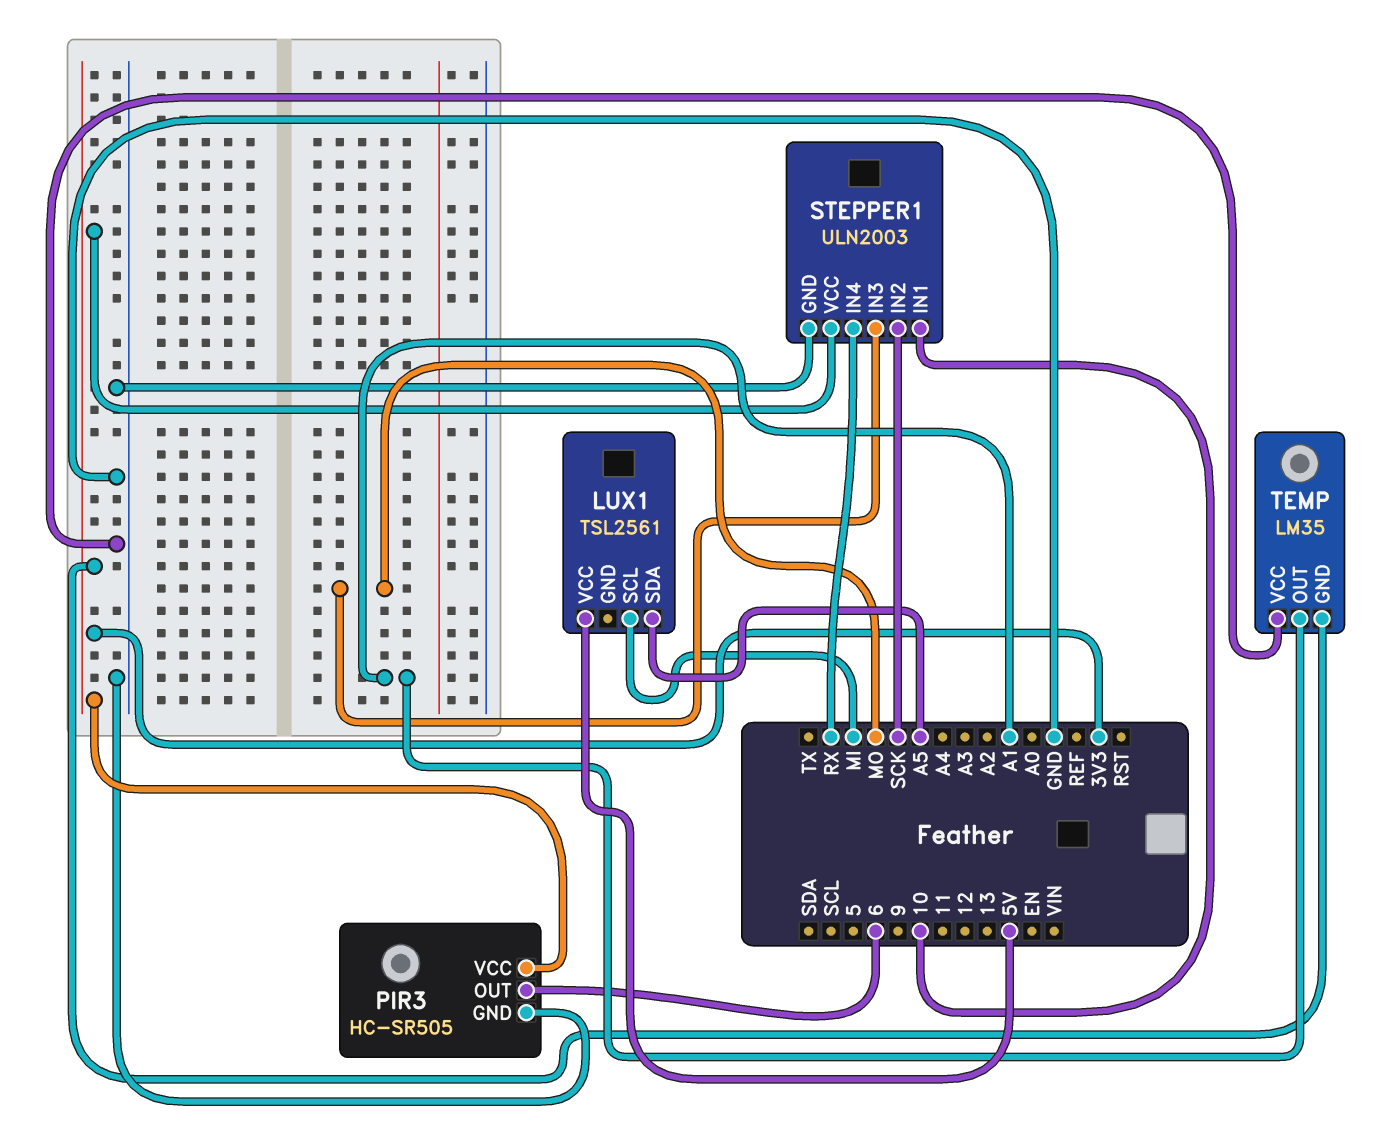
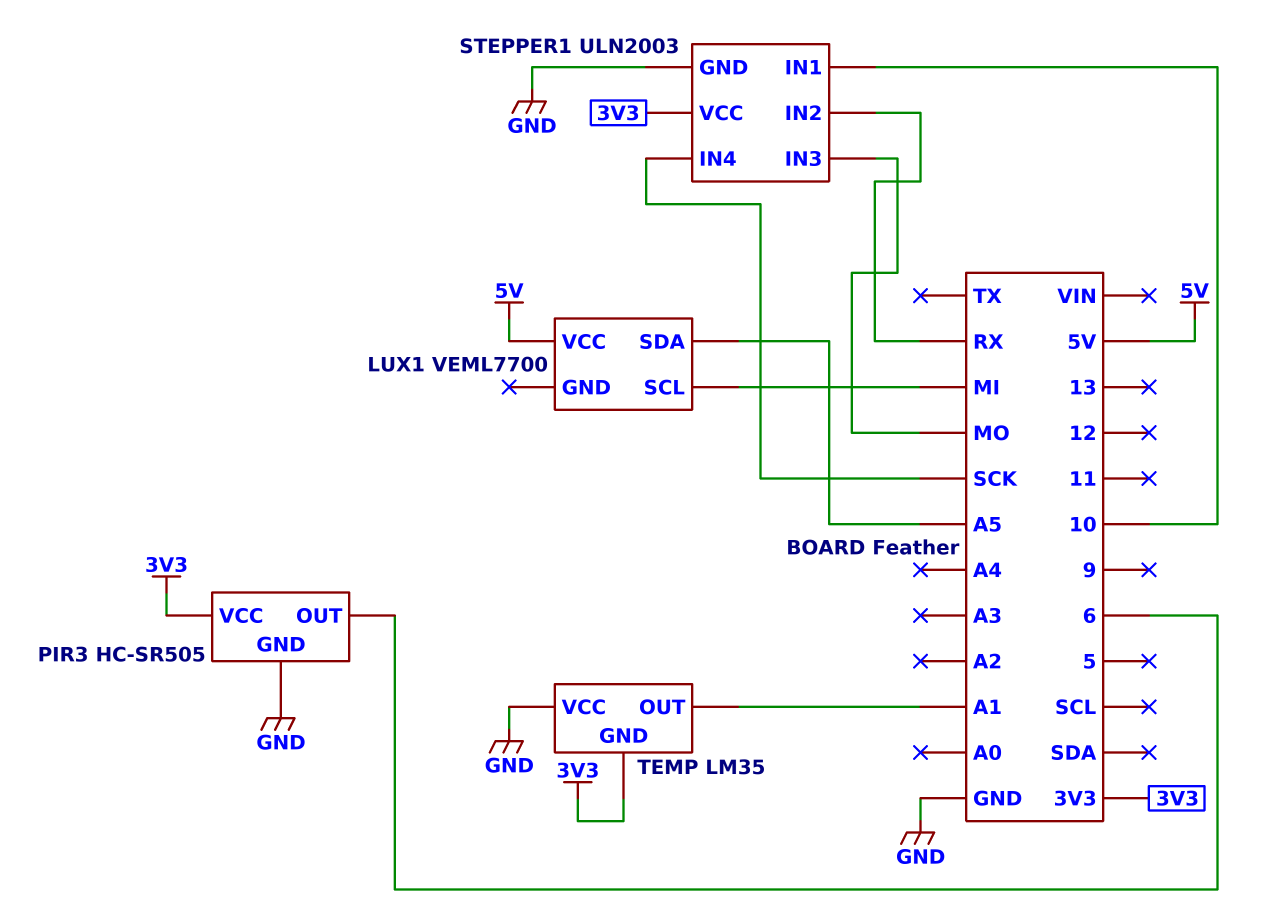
LUX1: TSL2561 -> VEML7700
STEPPER1 pin IN2: SCK -> RX
STEPPER1 pin IN4: RX -> SCK

